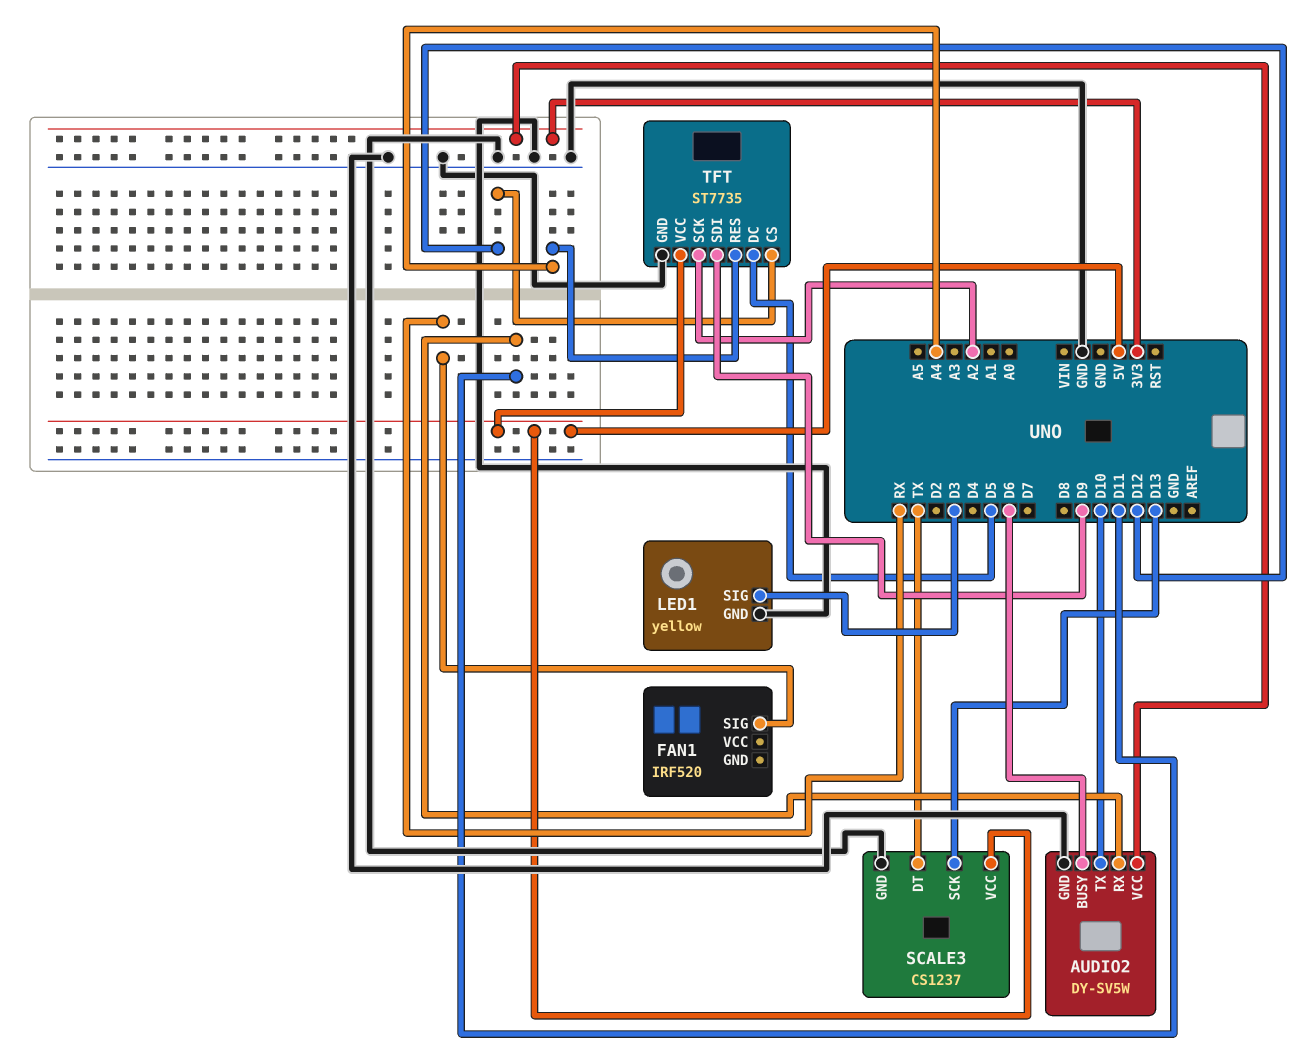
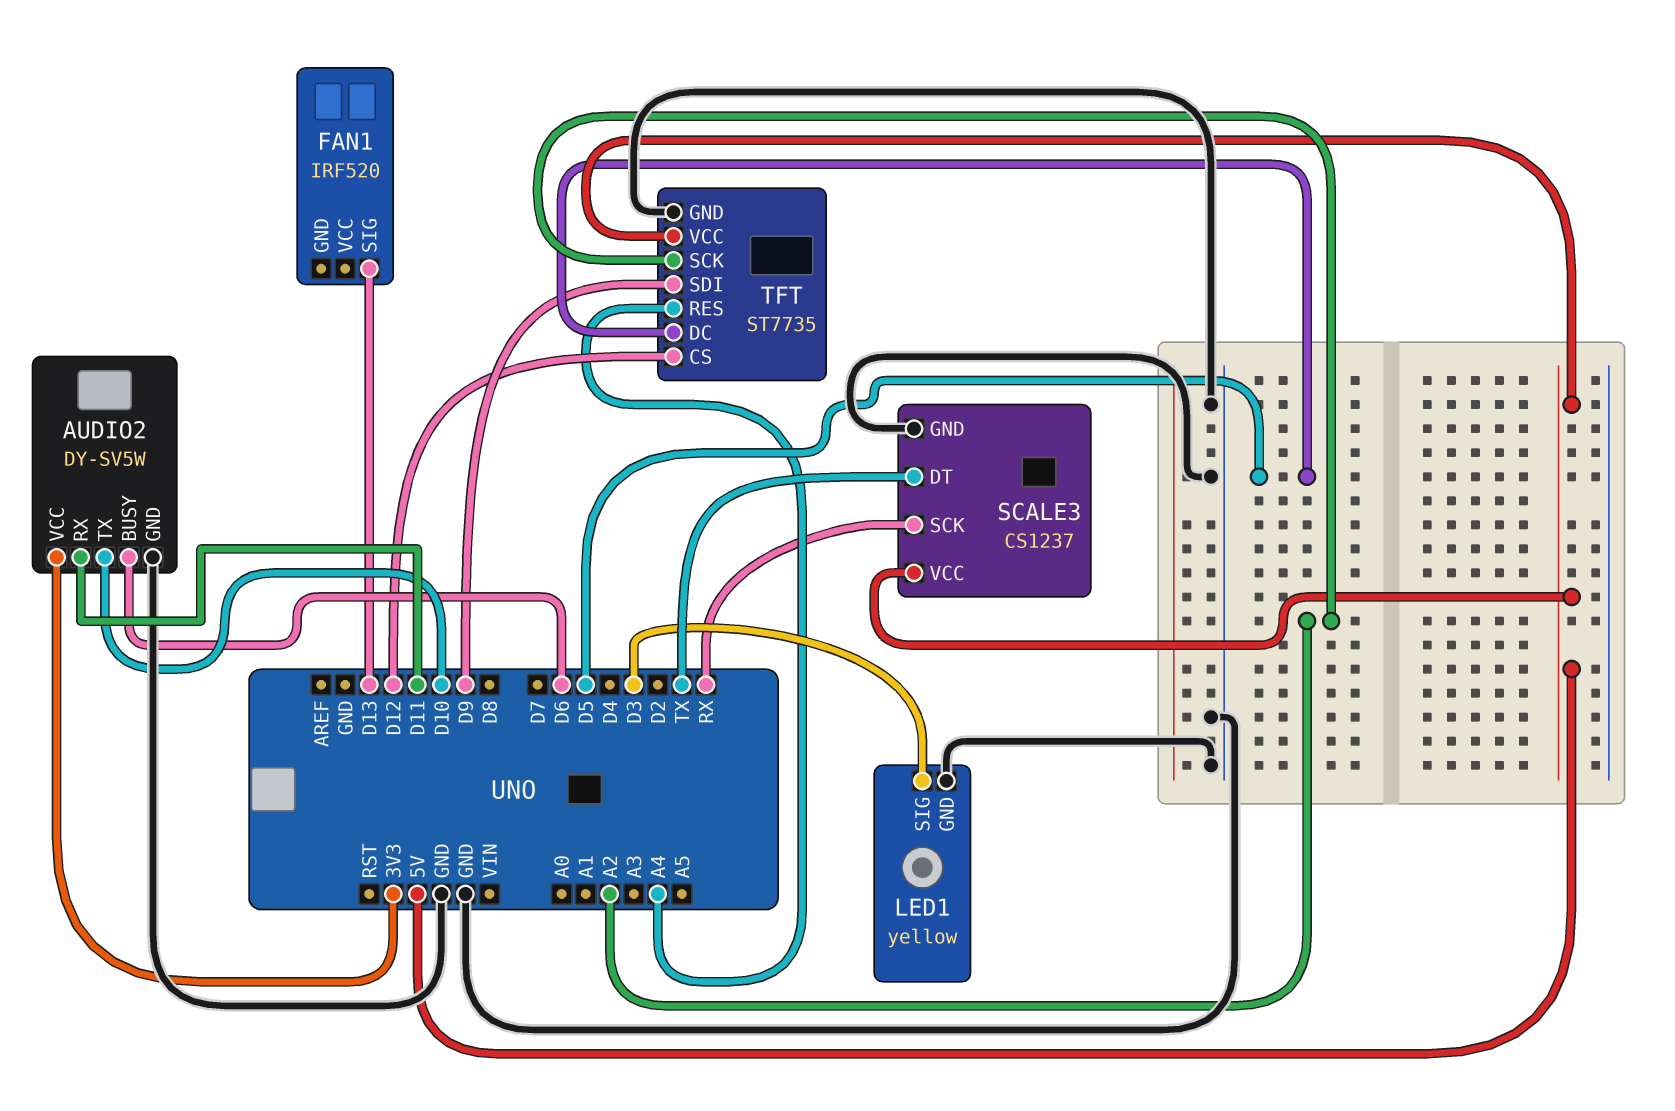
FAN1 pin SIG: RX -> D13
SCALE3 pin SCK: D13 -> RX

